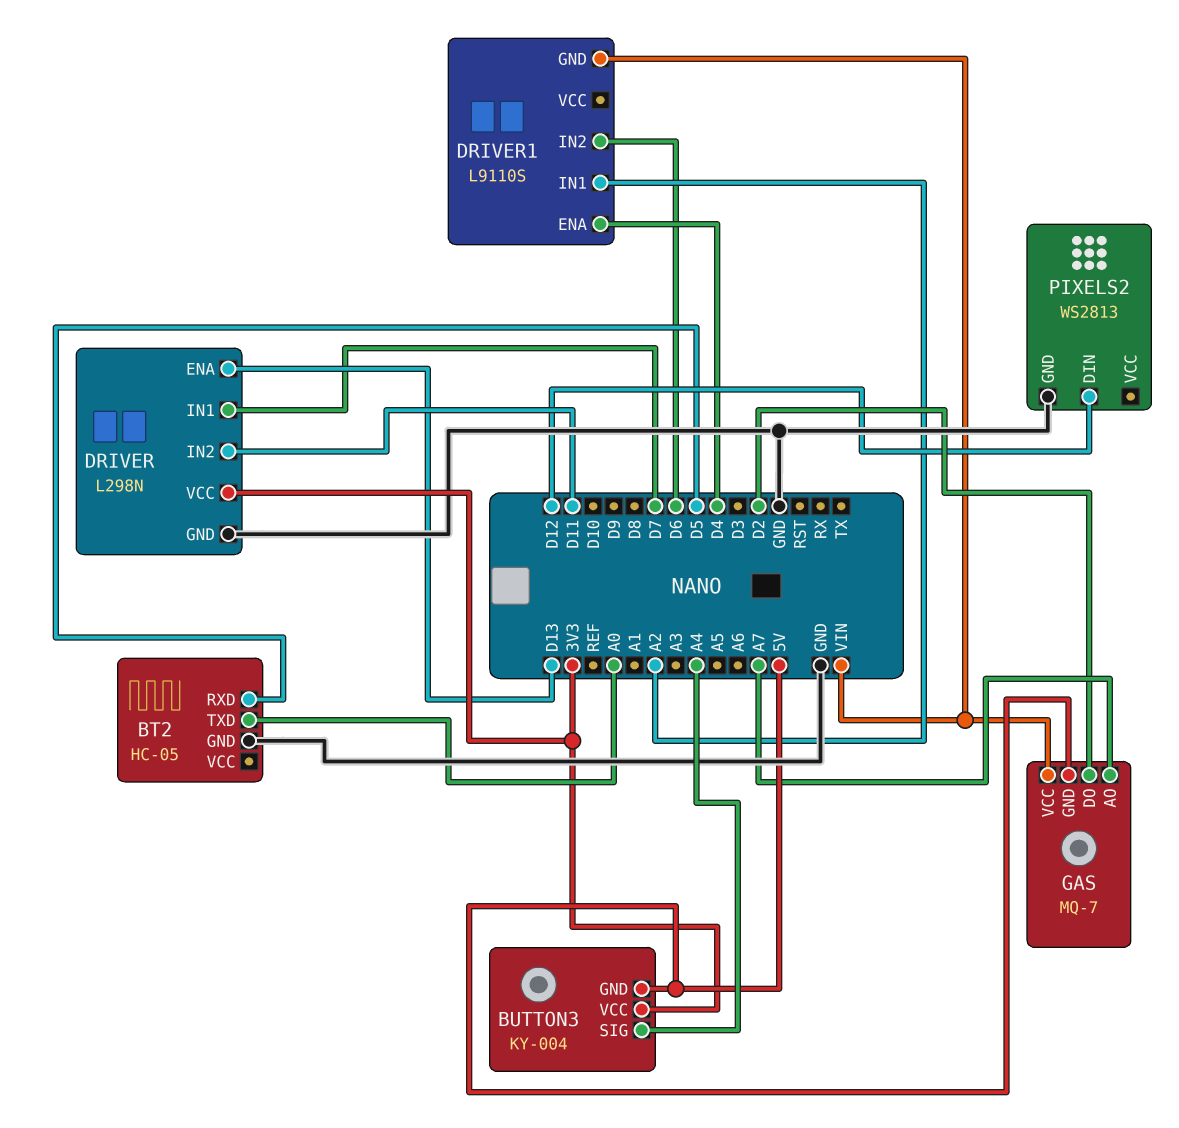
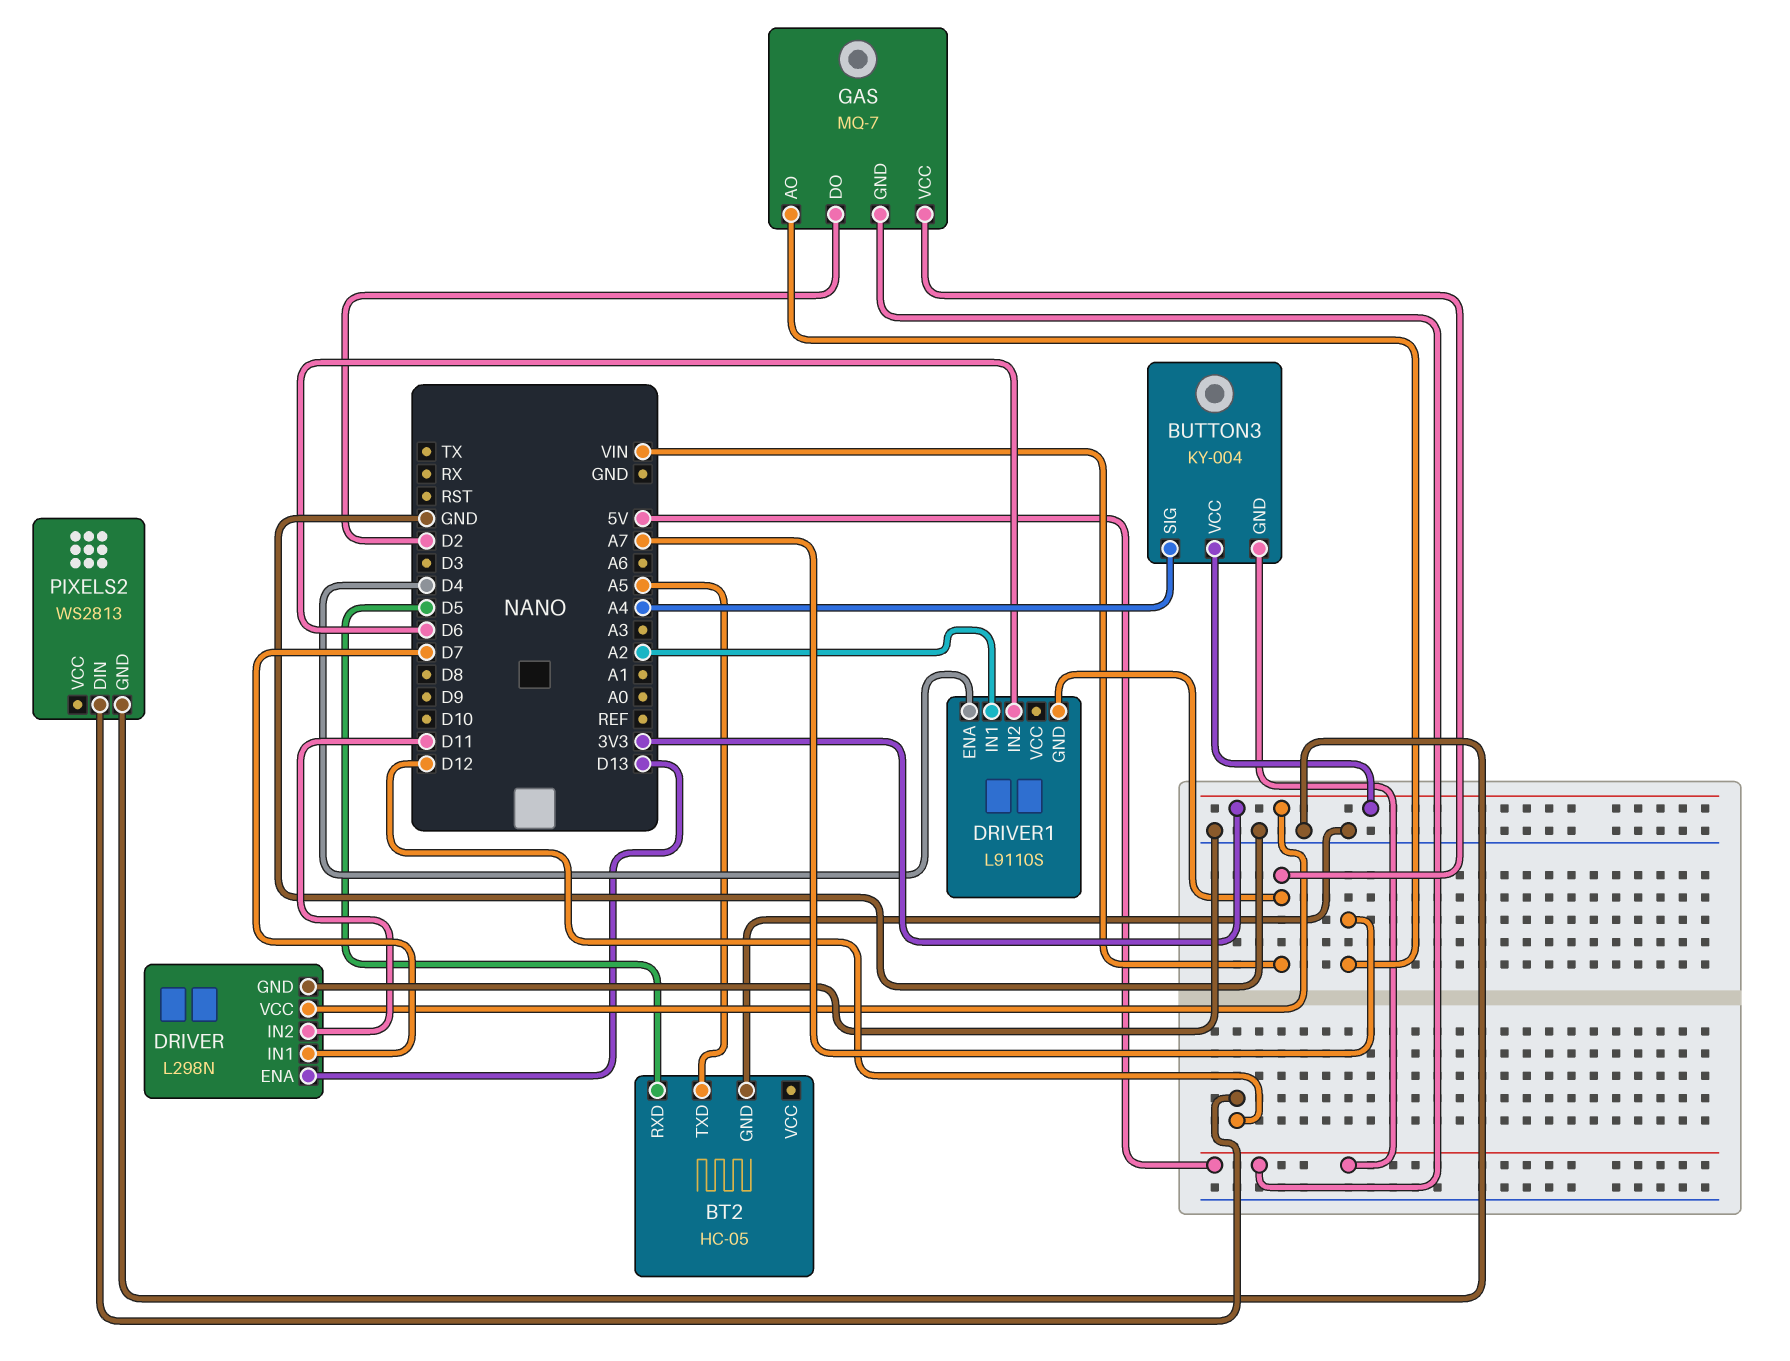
BT2 pin TXD: A0 -> A5

